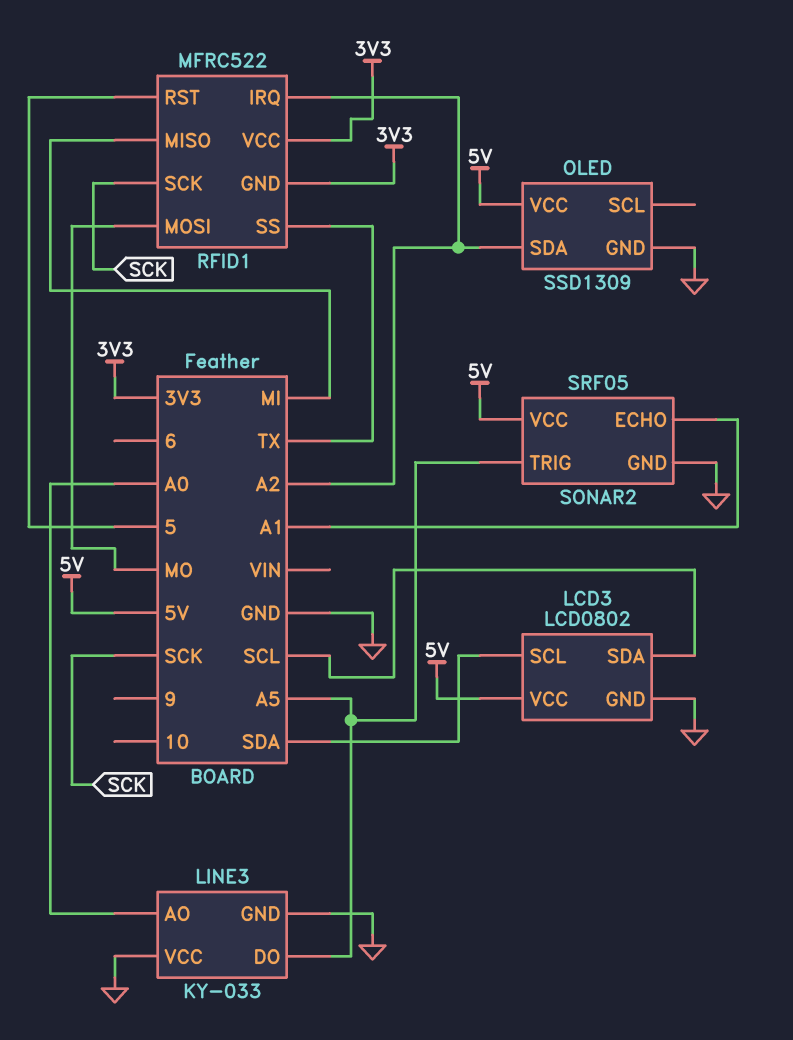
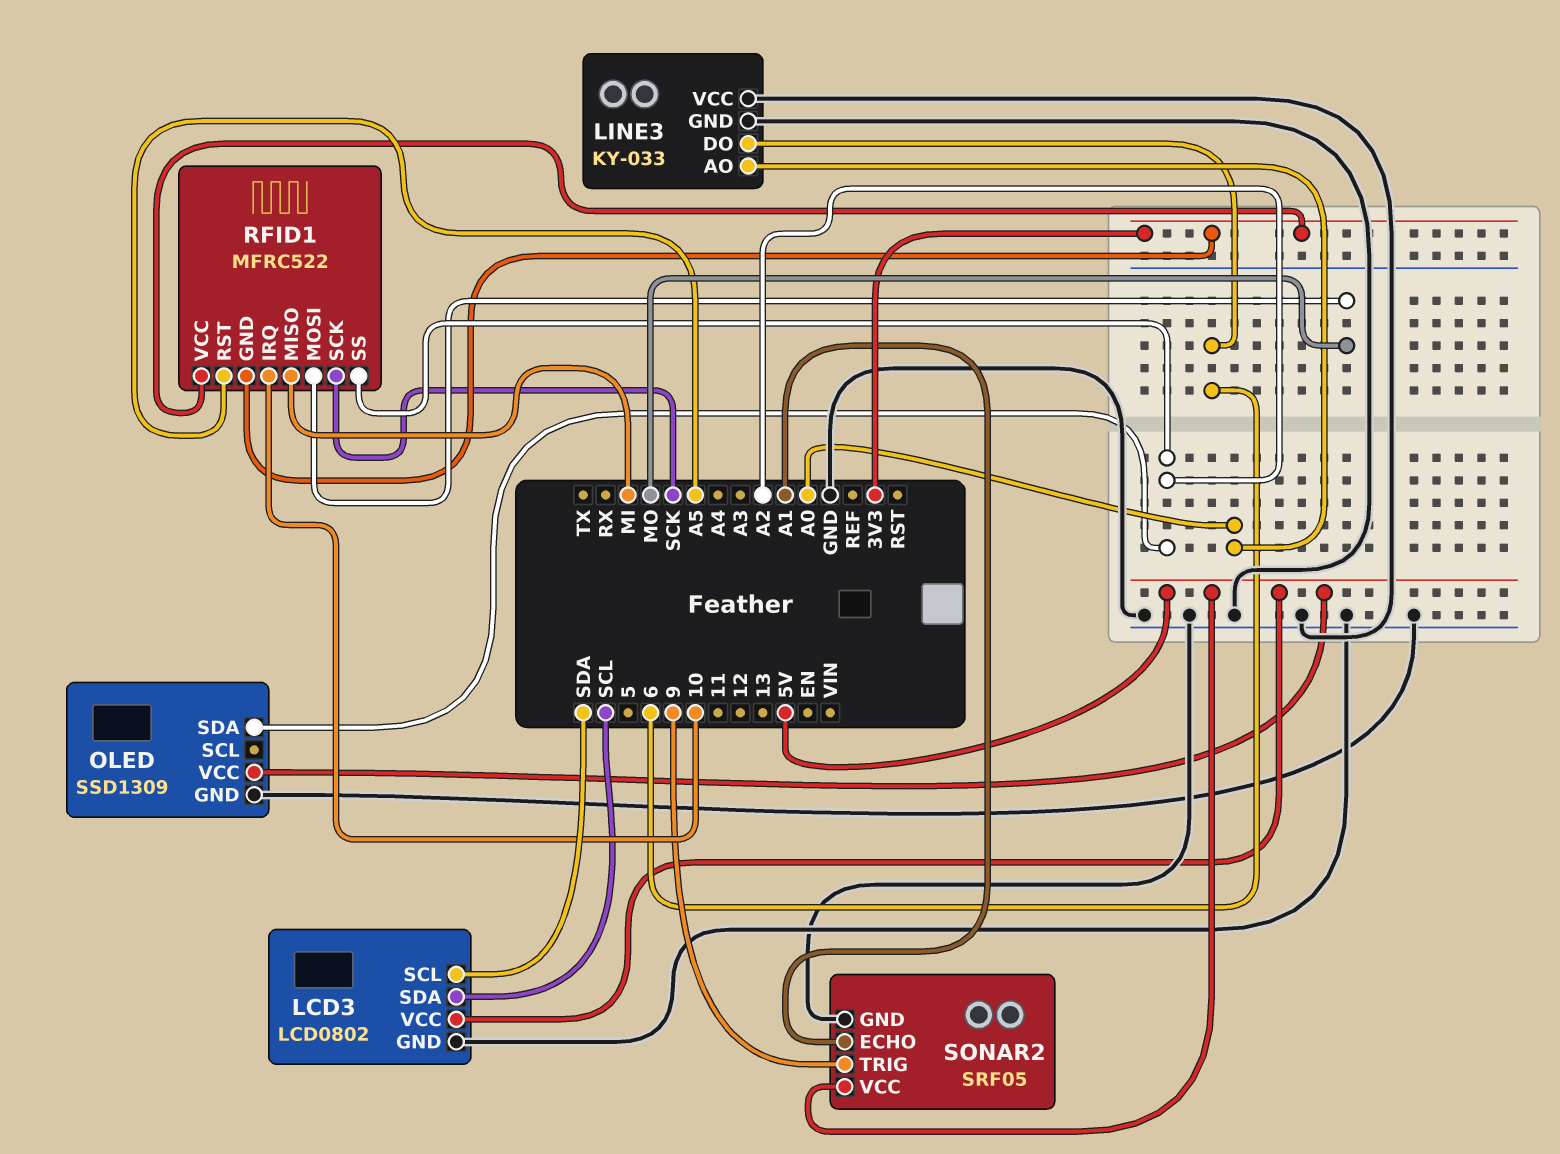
LINE3 pin DO: A5 -> 6
RFID1 pin IRQ: A2 -> 10
RFID1 pin RST: 5 -> A5
RFID1 pin SS: TX -> A2
SONAR2 pin TRIG: A5 -> 9

